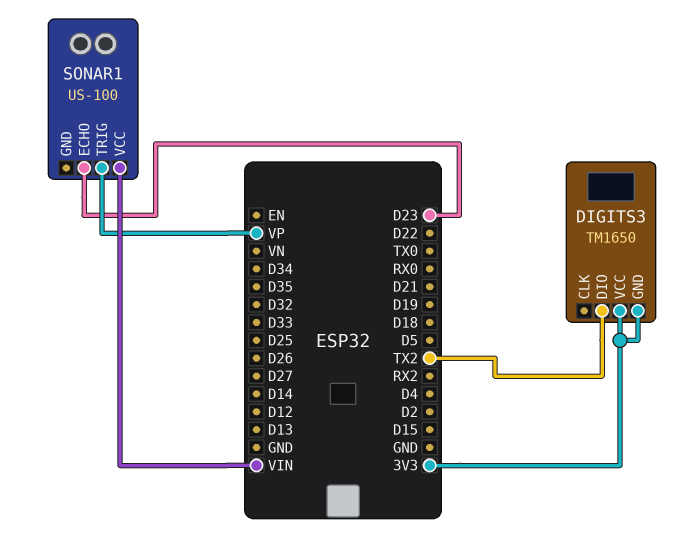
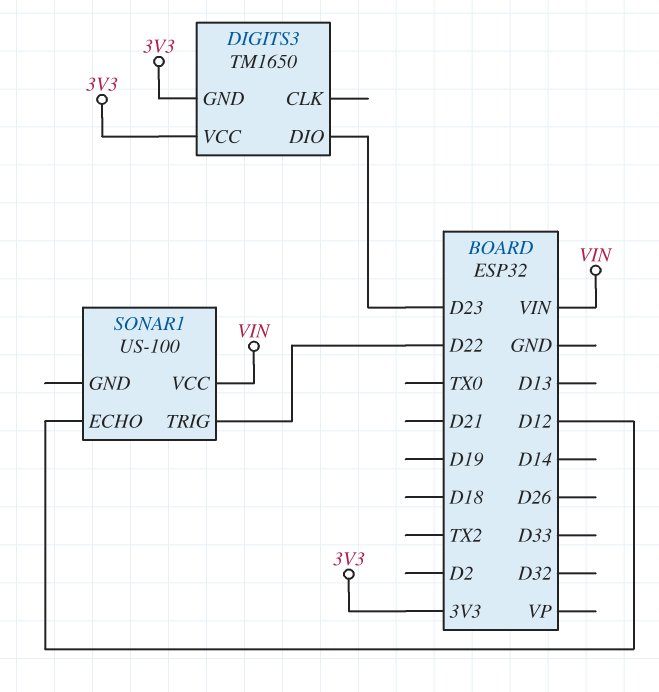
DIGITS3 pin DIO: TX2 -> D23
SONAR1 pin ECHO: D23 -> D12
SONAR1 pin TRIG: VP -> D22

